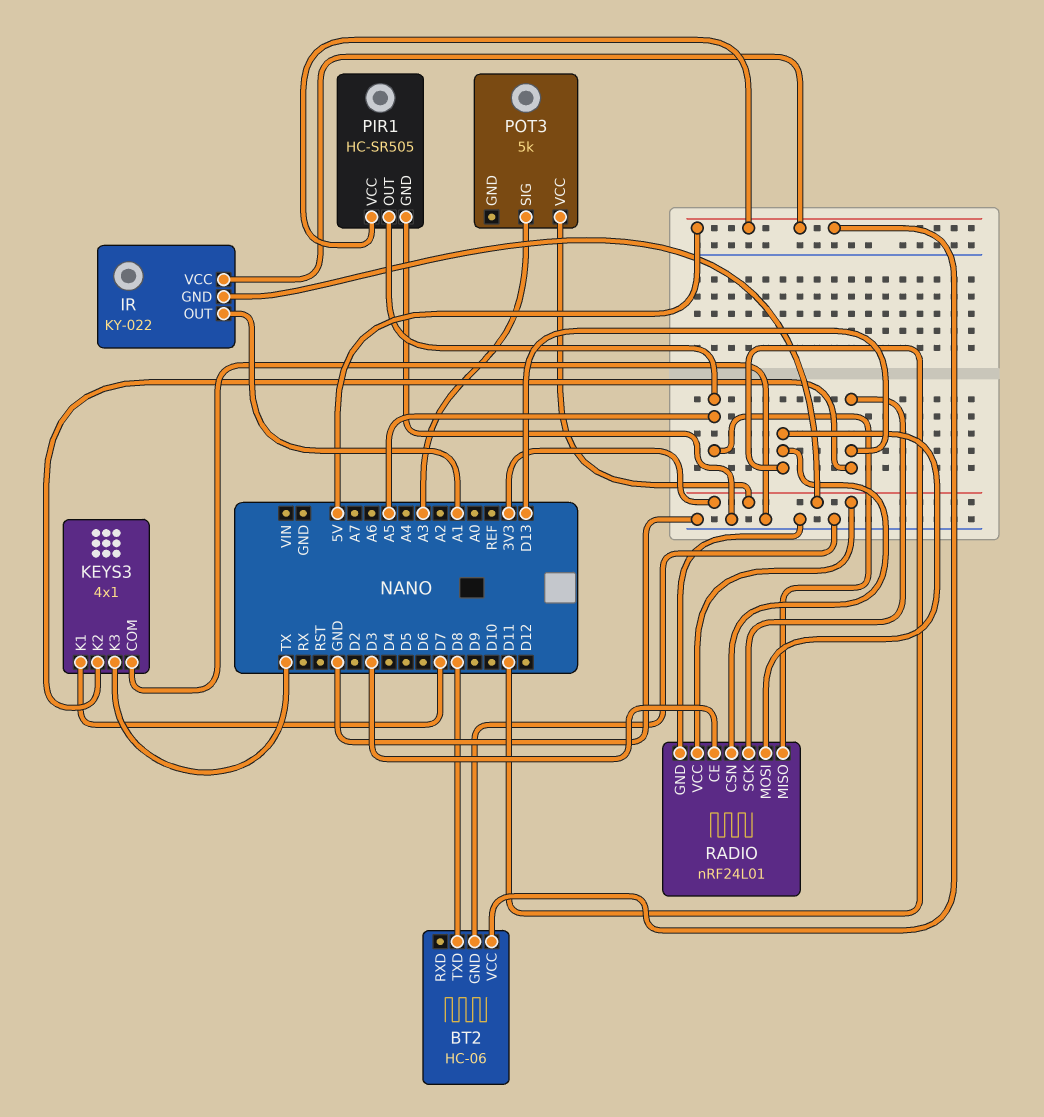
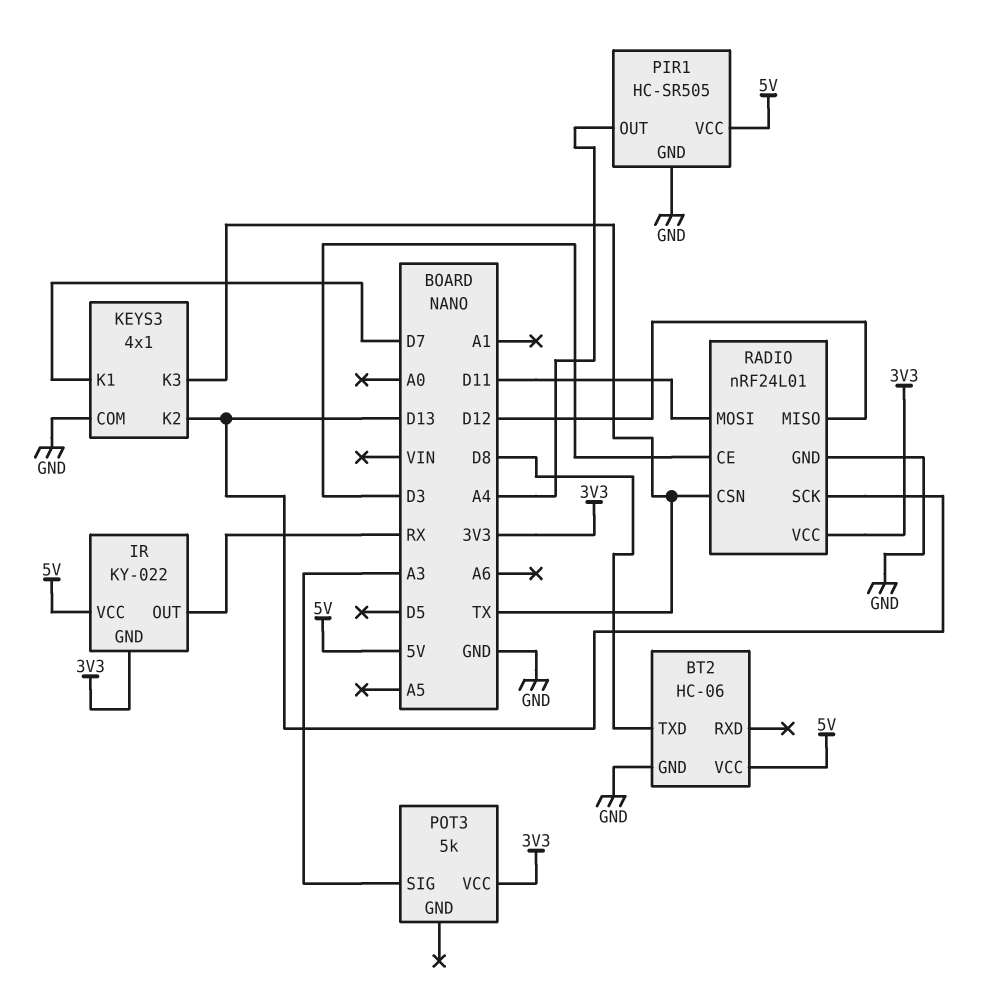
IR pin OUT: A1 -> RX
PIR1 pin OUT: A5 -> A4
RADIO pin CSN: D11 -> TX
RADIO pin MISO: A5 -> D12

